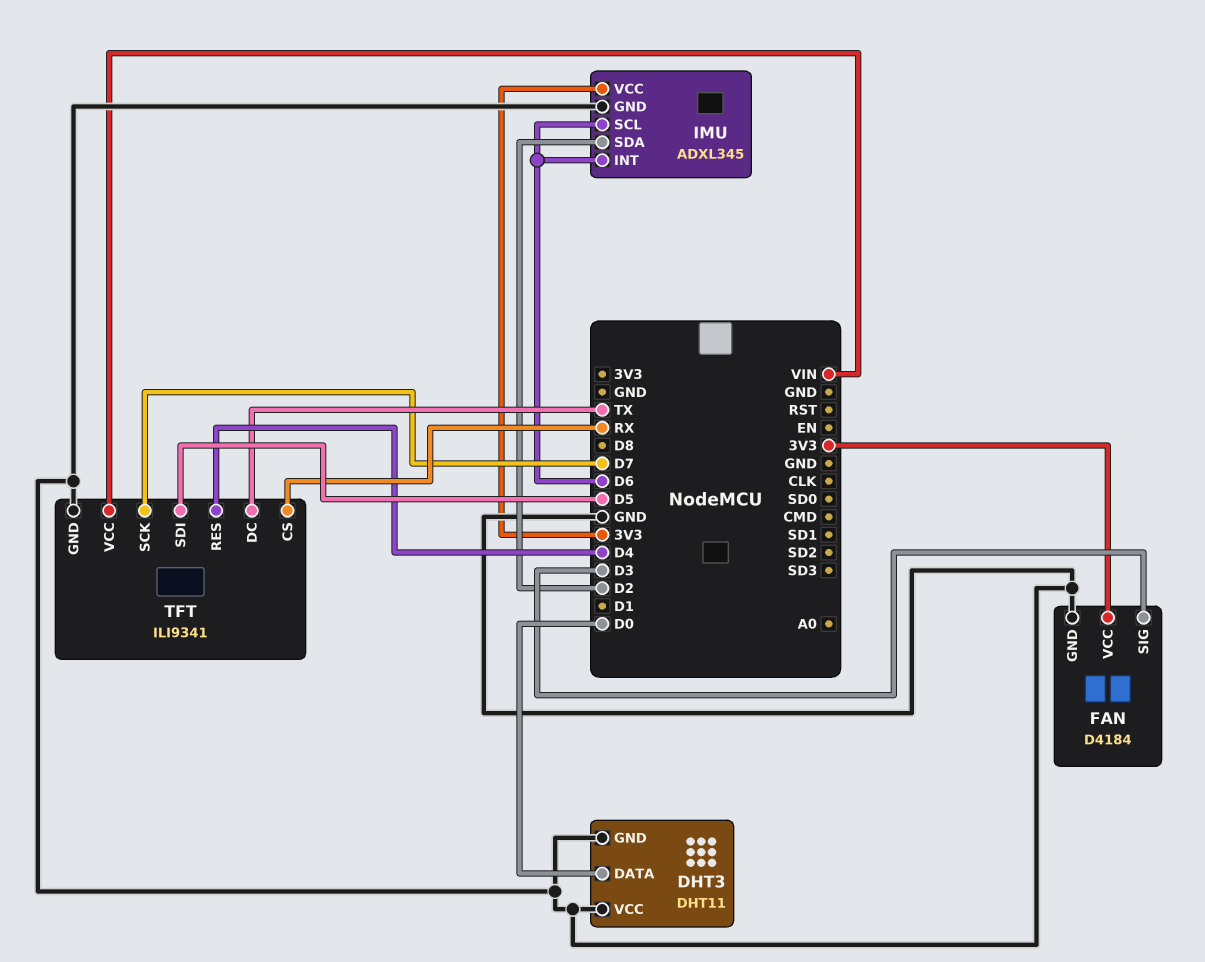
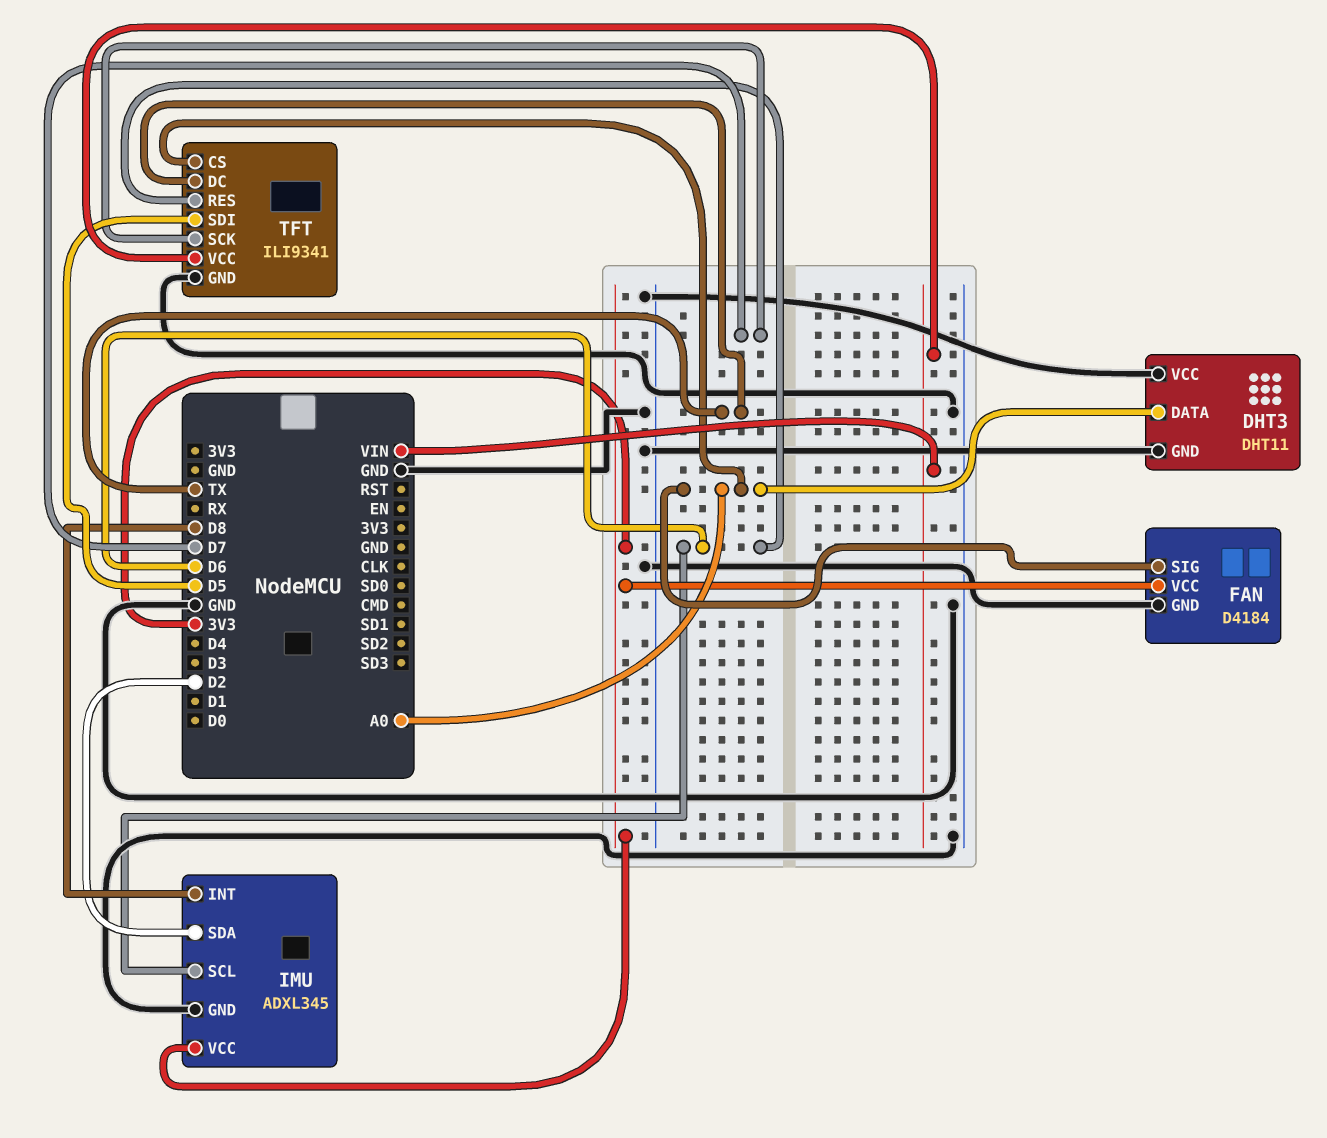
DHT3 pin DATA: D0 -> A0
FAN pin SIG: D3 -> A0
IMU pin INT: D6 -> D8
TFT pin CS: RX -> A0
TFT pin RES: D4 -> D6

